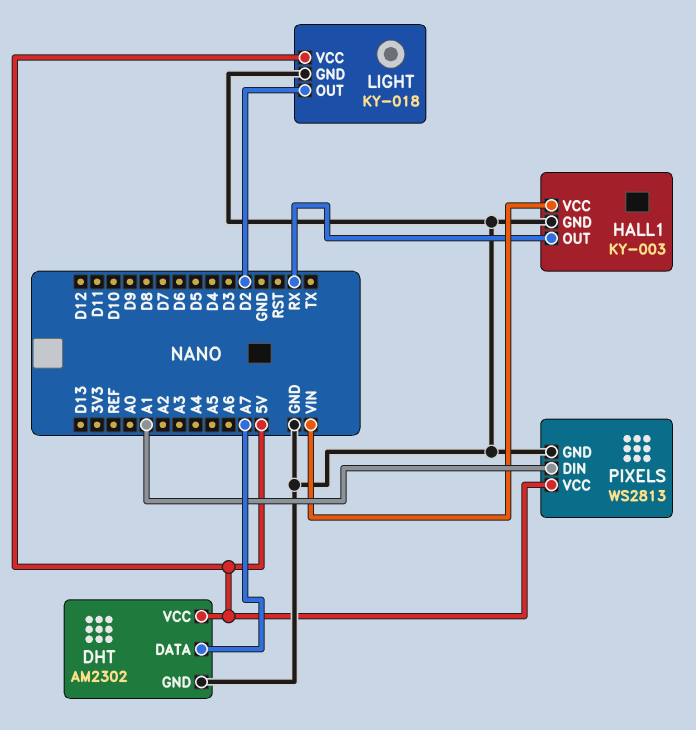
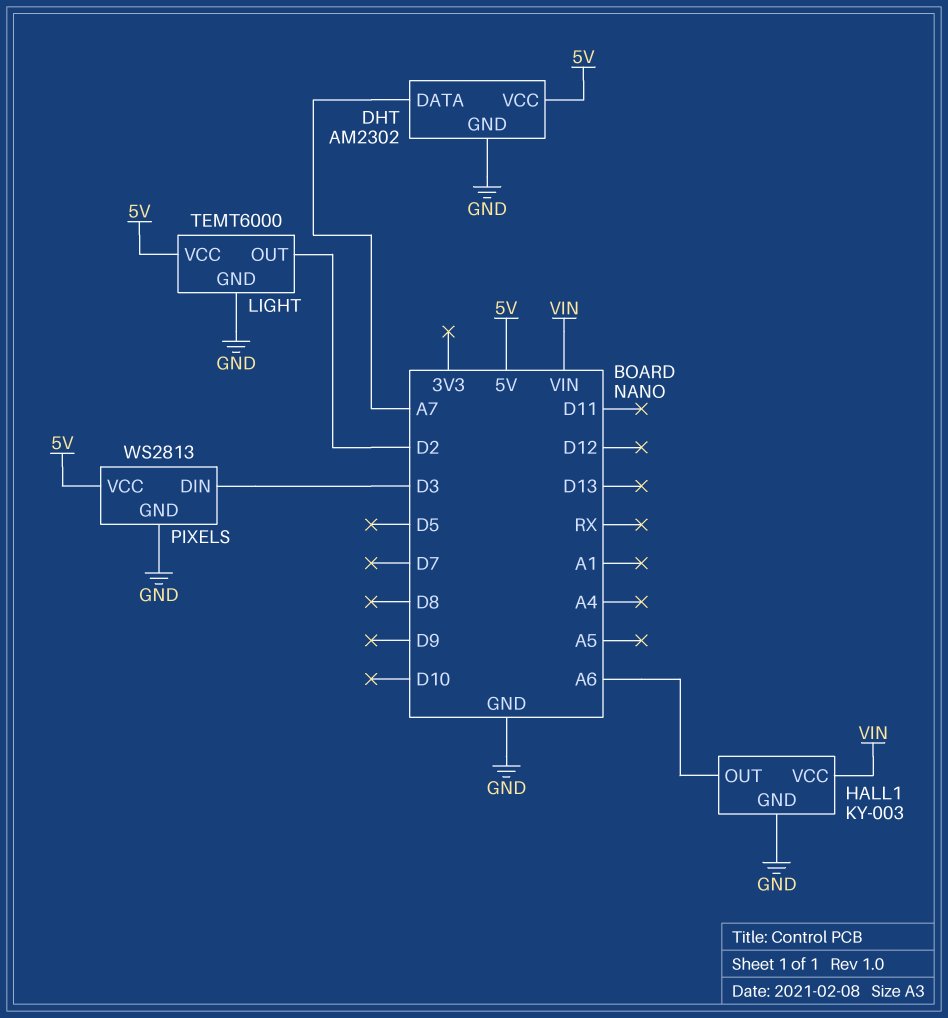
HALL1 pin OUT: RX -> A6
LIGHT: KY-018 -> TEMT6000
PIXELS pin DIN: A1 -> D3

